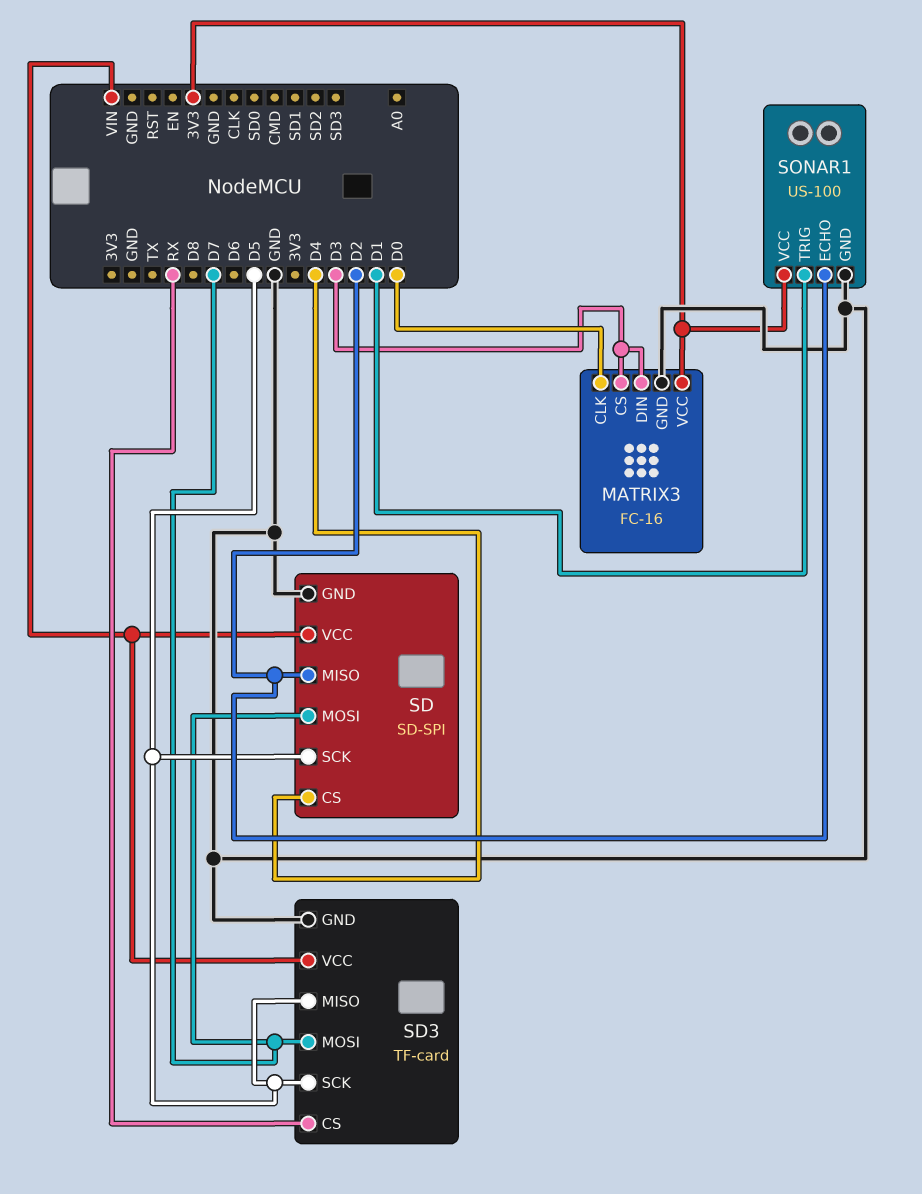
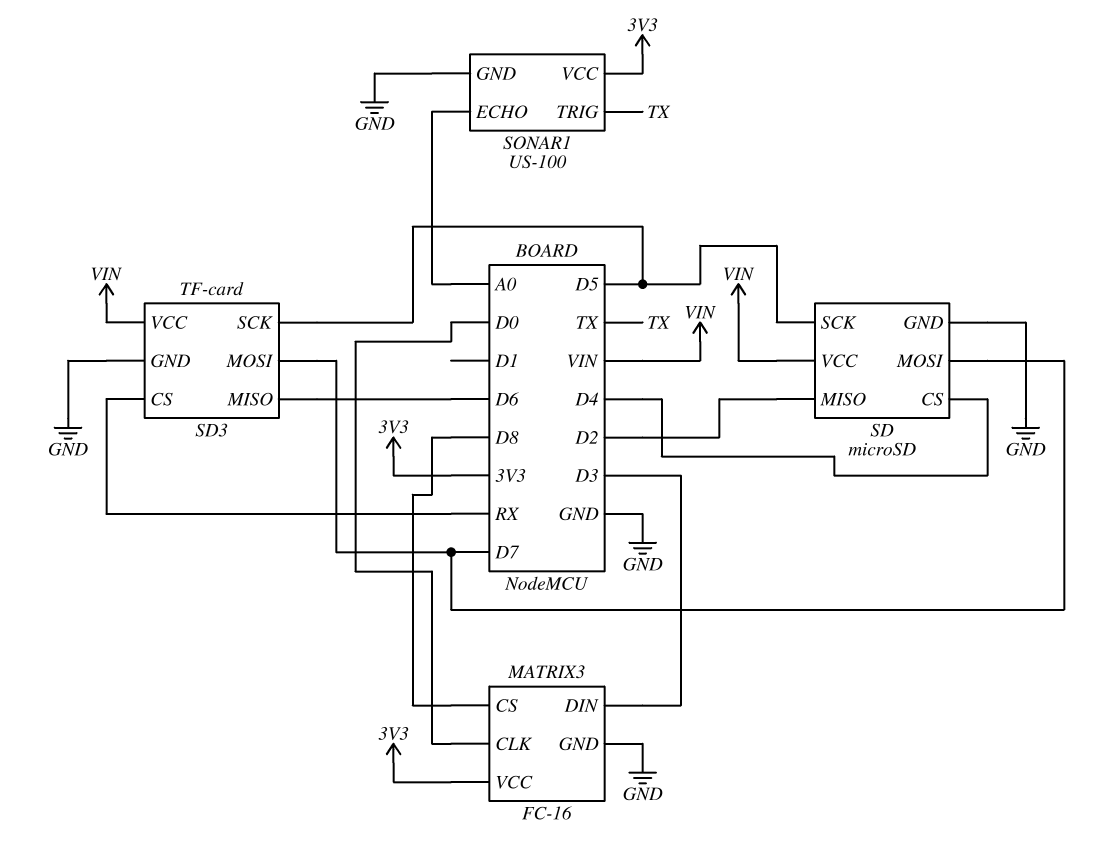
MATRIX3 pin CS: D3 -> D8
SD: SD-SPI -> microSD
SD3 pin MISO: D5 -> D6
SONAR1 pin ECHO: D2 -> A0
SONAR1 pin TRIG: D1 -> TX

